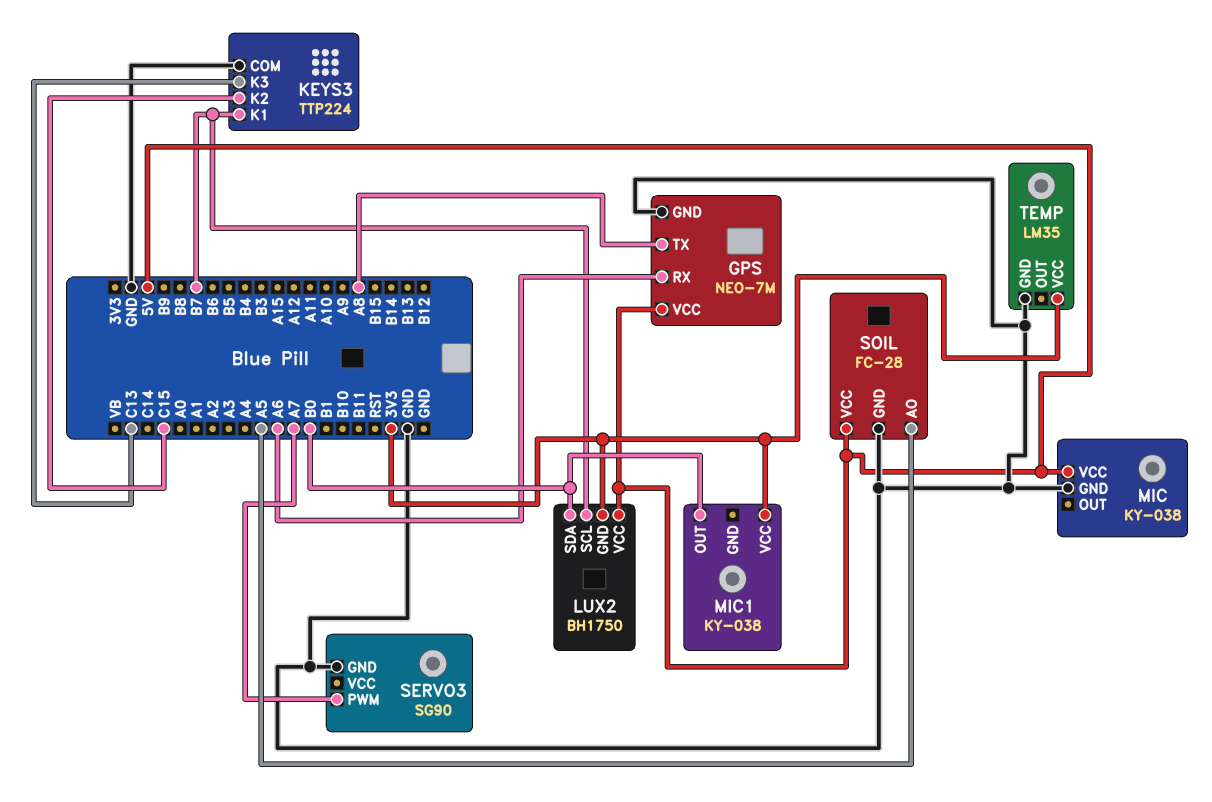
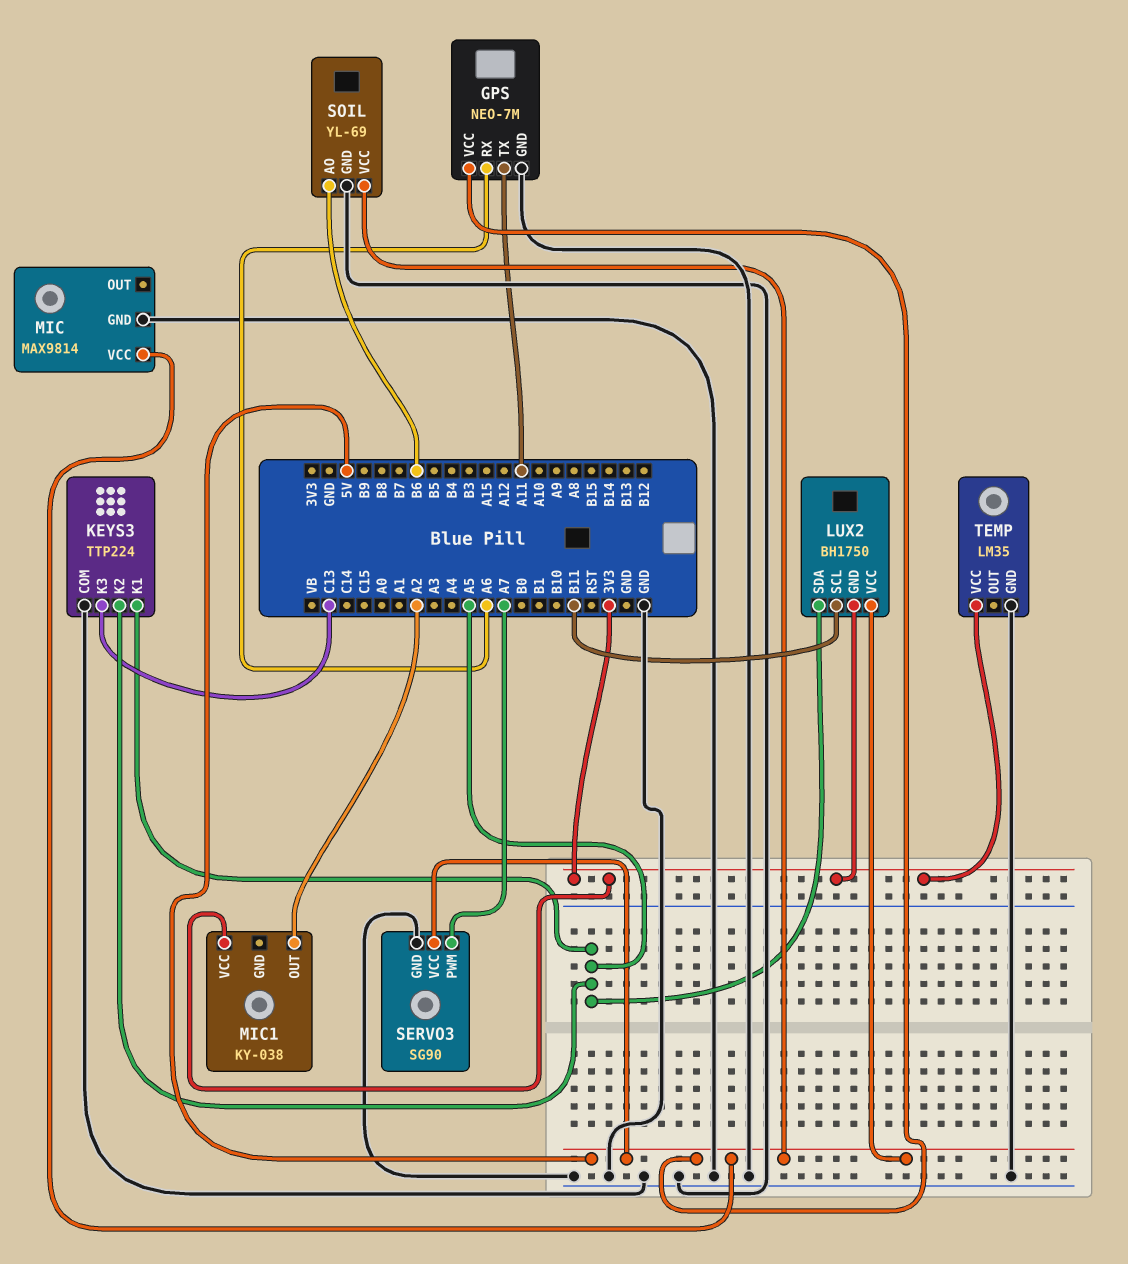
GPS pin TX: A8 -> A11
KEYS3 pin K1: B7 -> A5
KEYS3 pin K2: C15 -> A5
LUX2 pin SCL: B7 -> B11
LUX2 pin SDA: B0 -> A5
MIC: KY-038 -> MAX9814
MIC1 pin OUT: B0 -> A2
SERVO3 pin VCC: none -> 5V
SOIL: FC-28 -> YL-69
SOIL pin AO: A5 -> B6

